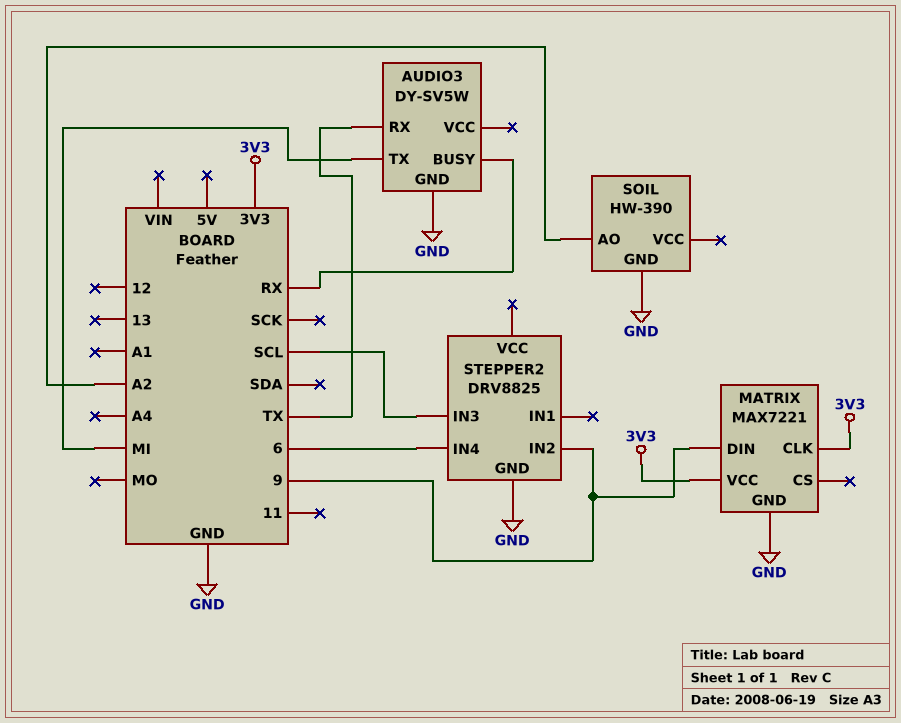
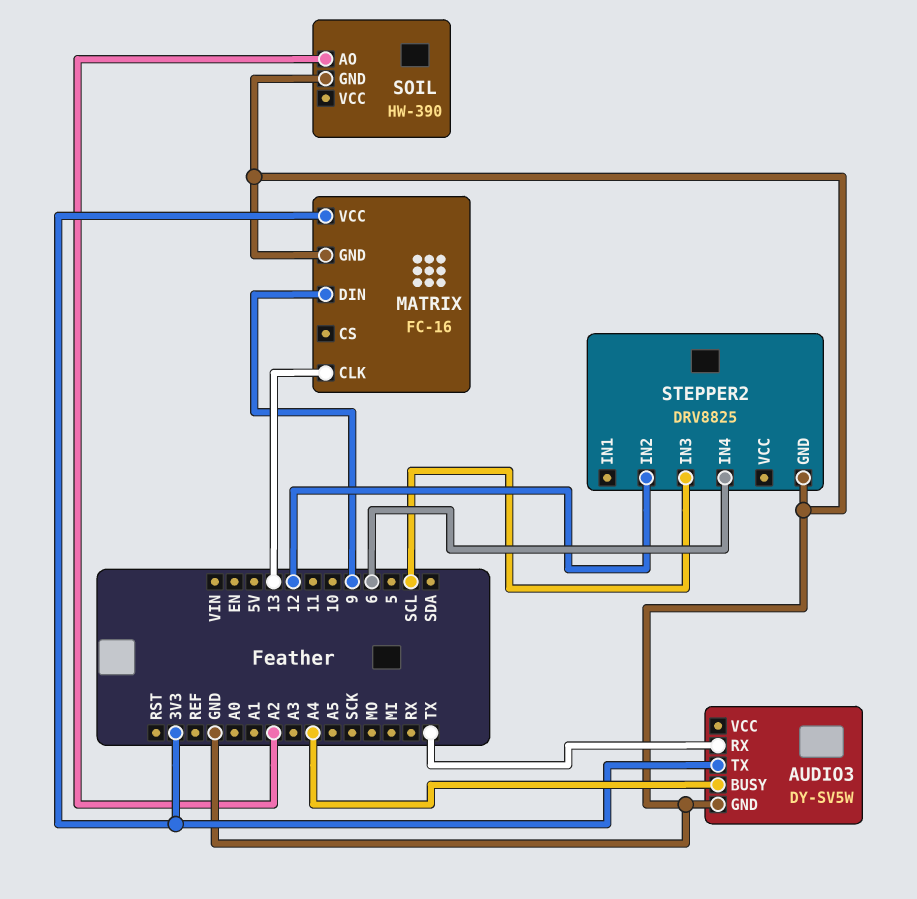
AUDIO3 pin BUSY: RX -> A4
AUDIO3 pin TX: MI -> 3V3
MATRIX: MAX7221 -> FC-16
MATRIX pin CLK: 3V3 -> 13
STEPPER2 pin IN2: 9 -> 12

